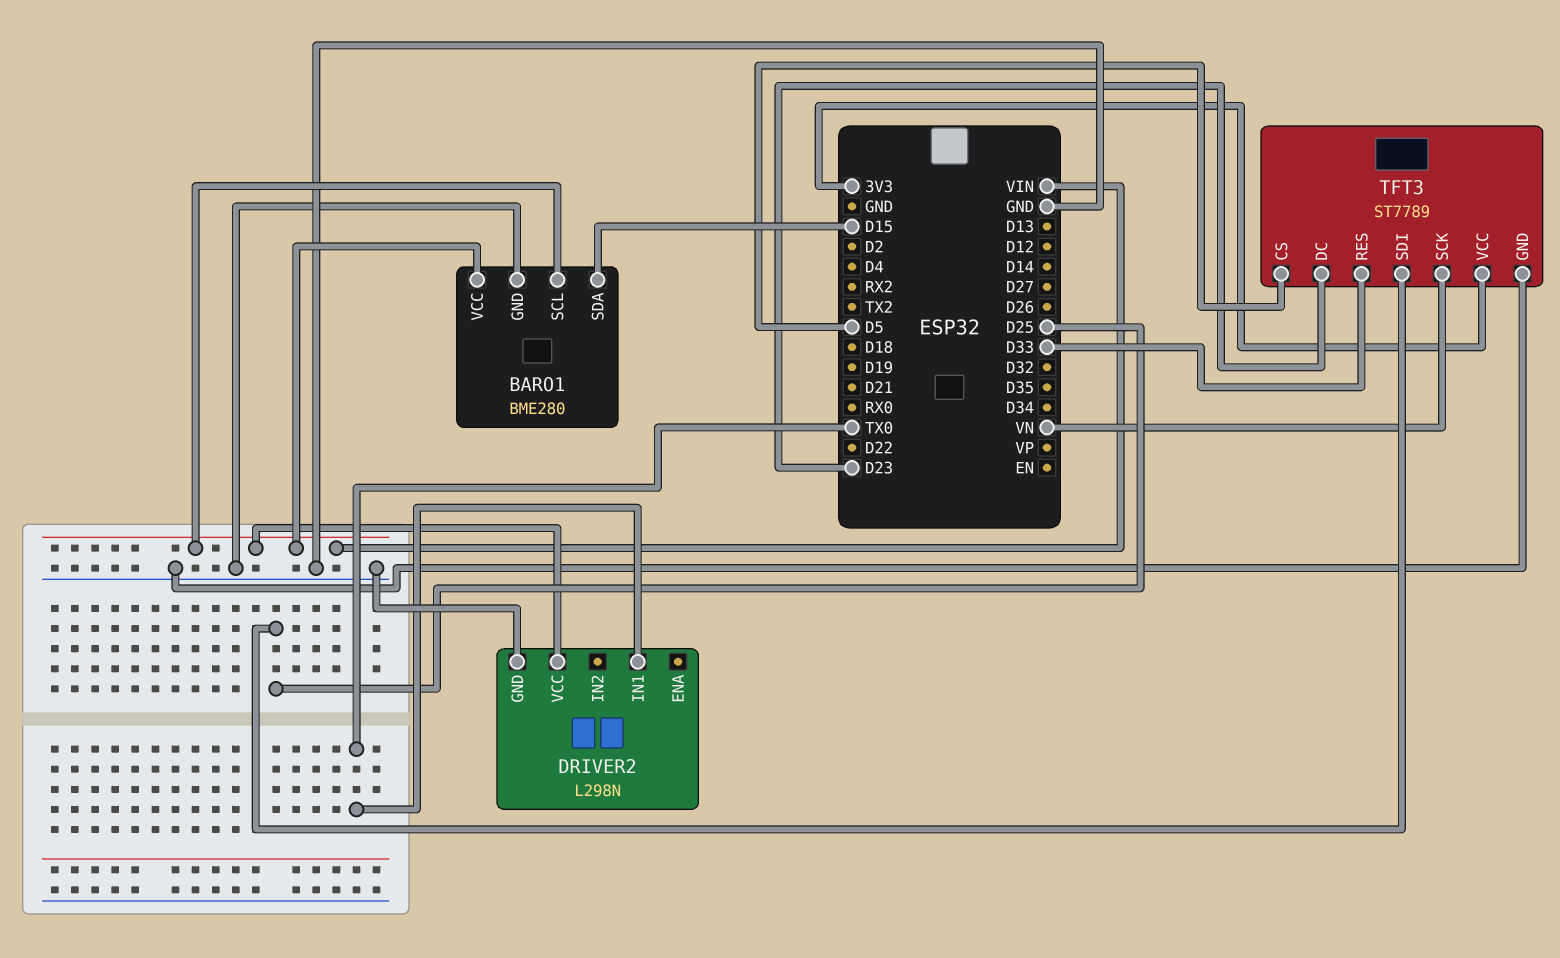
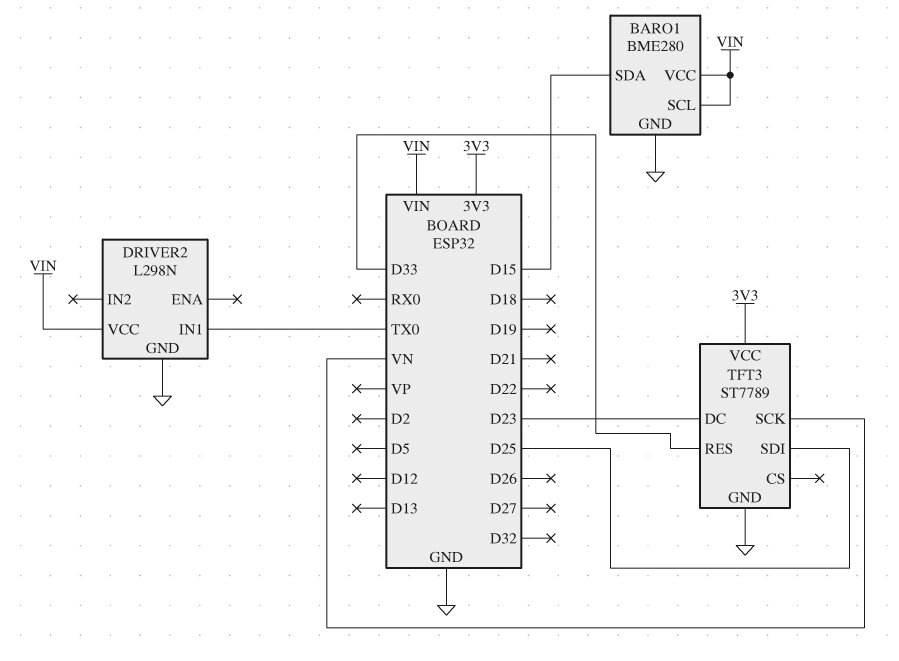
TFT3 pin CS: D5 -> none

